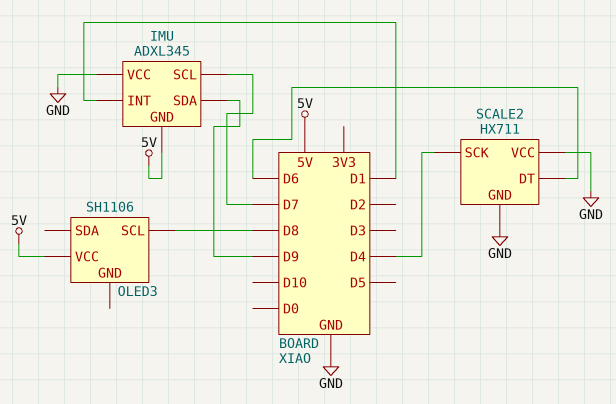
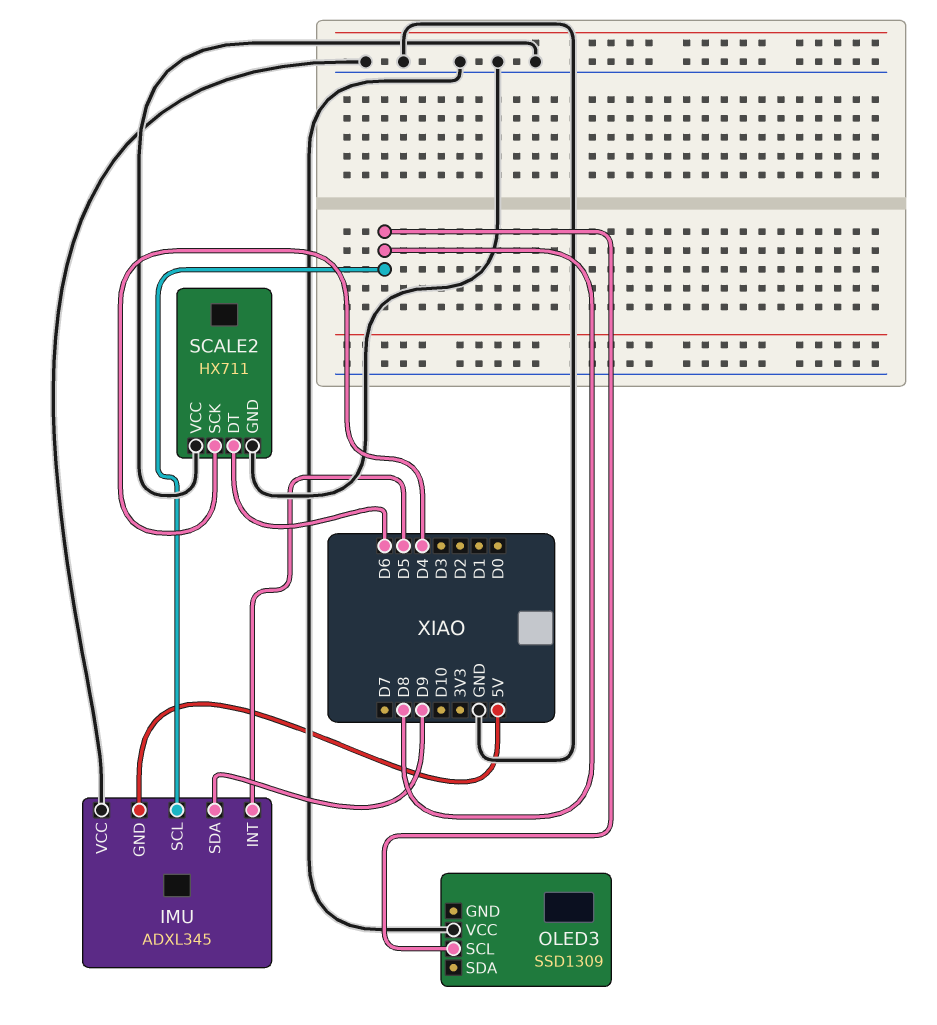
IMU pin INT: D1 -> D5
IMU pin SCL: D7 -> D8
OLED3: SH1106 -> SSD1309
OLED3 pin VCC: 5V -> GND

